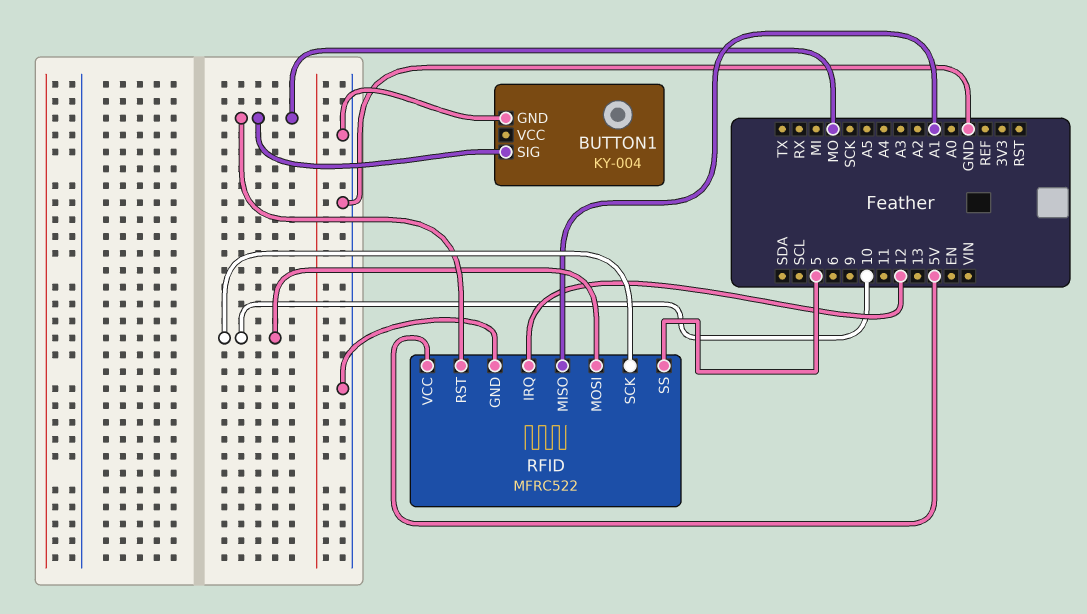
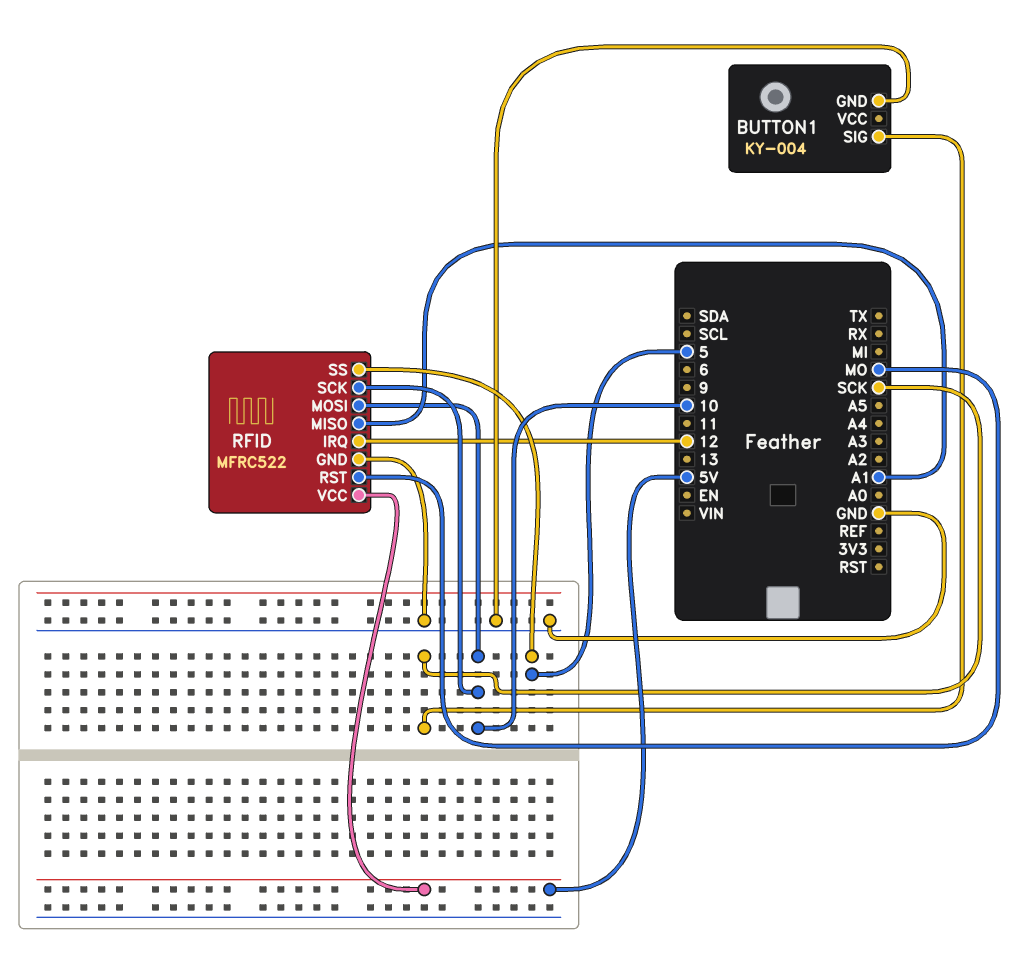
BUTTON1 pin SIG: MO -> SCK

